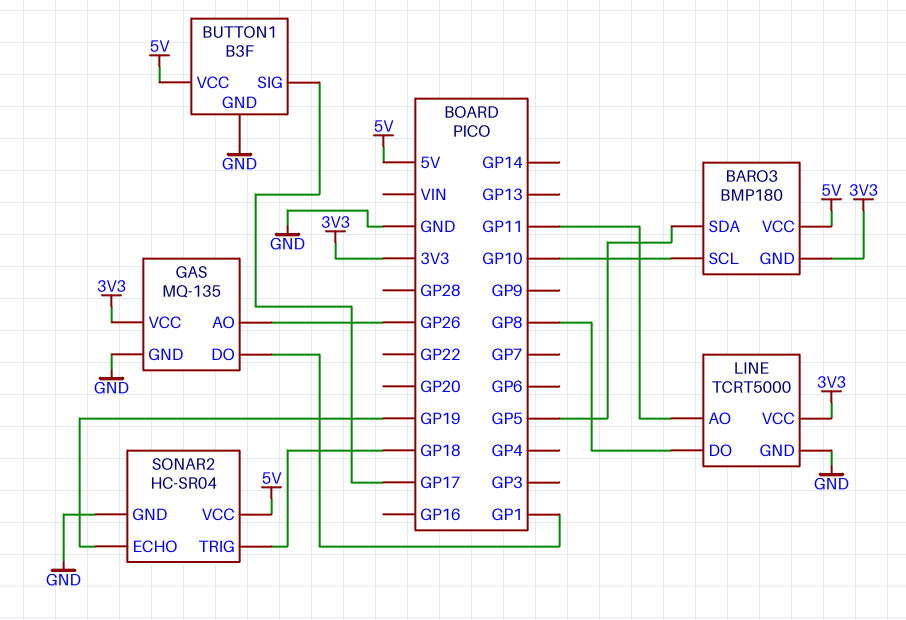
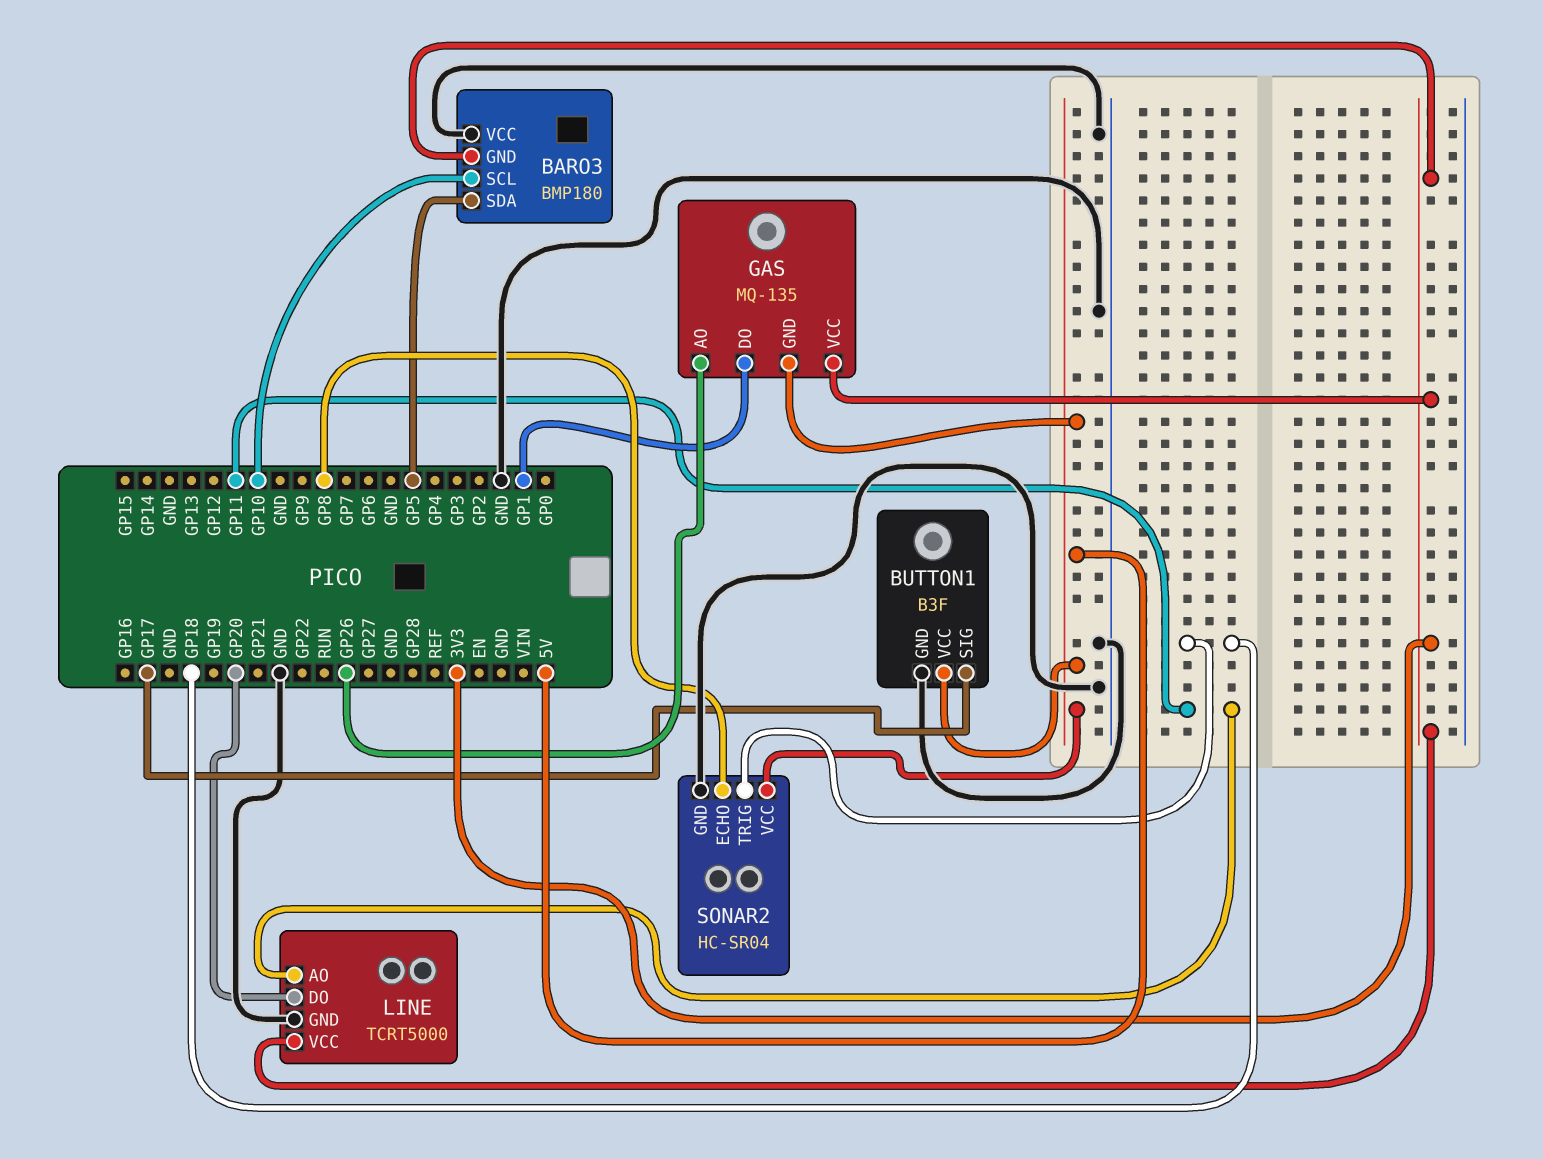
BARO3 pin VCC: 5V -> GND
GAS pin GND: GND -> 5V
LINE pin DO: GP8 -> GP20
SONAR2 pin ECHO: GP19 -> GP8

